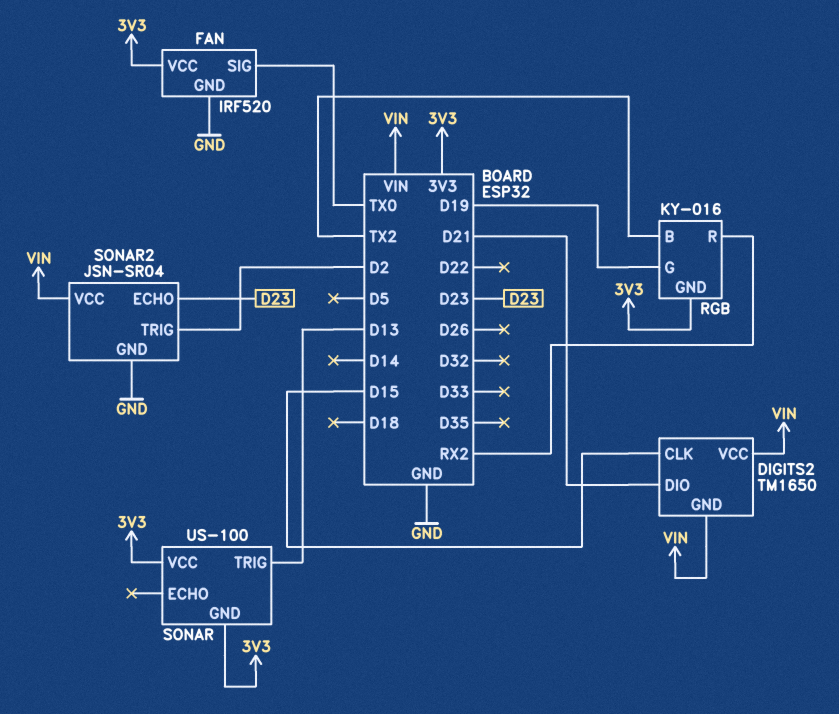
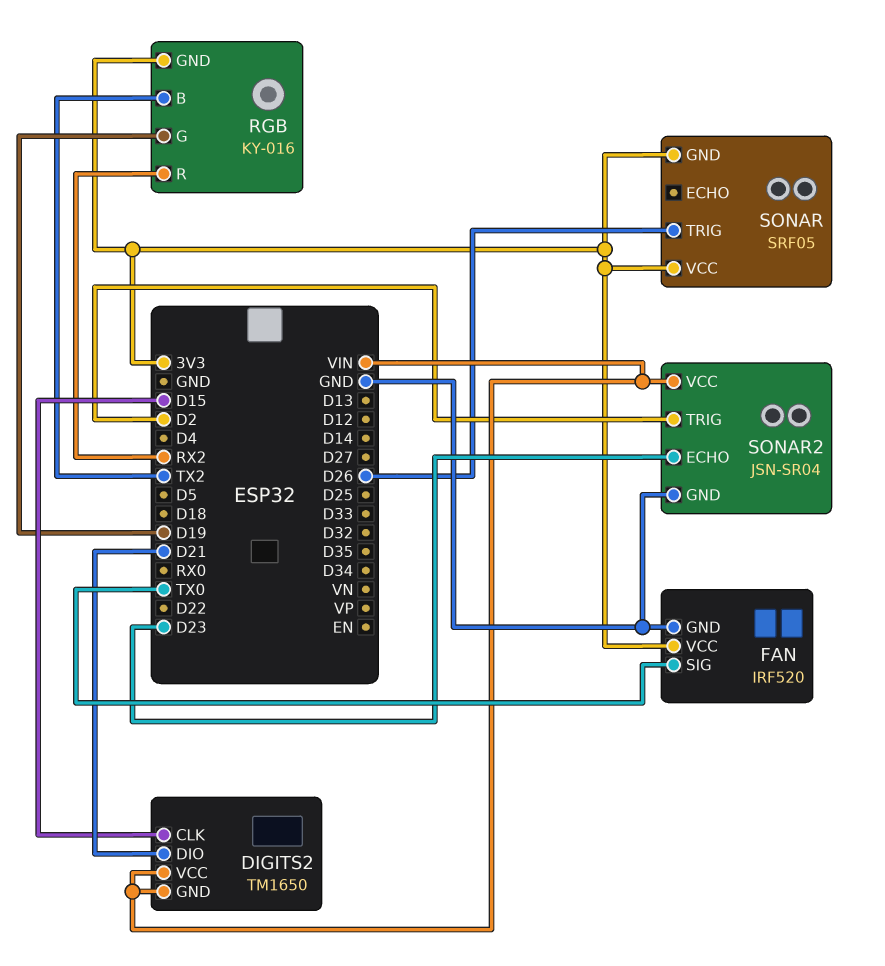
SONAR: US-100 -> SRF05
SONAR pin TRIG: D13 -> D26

